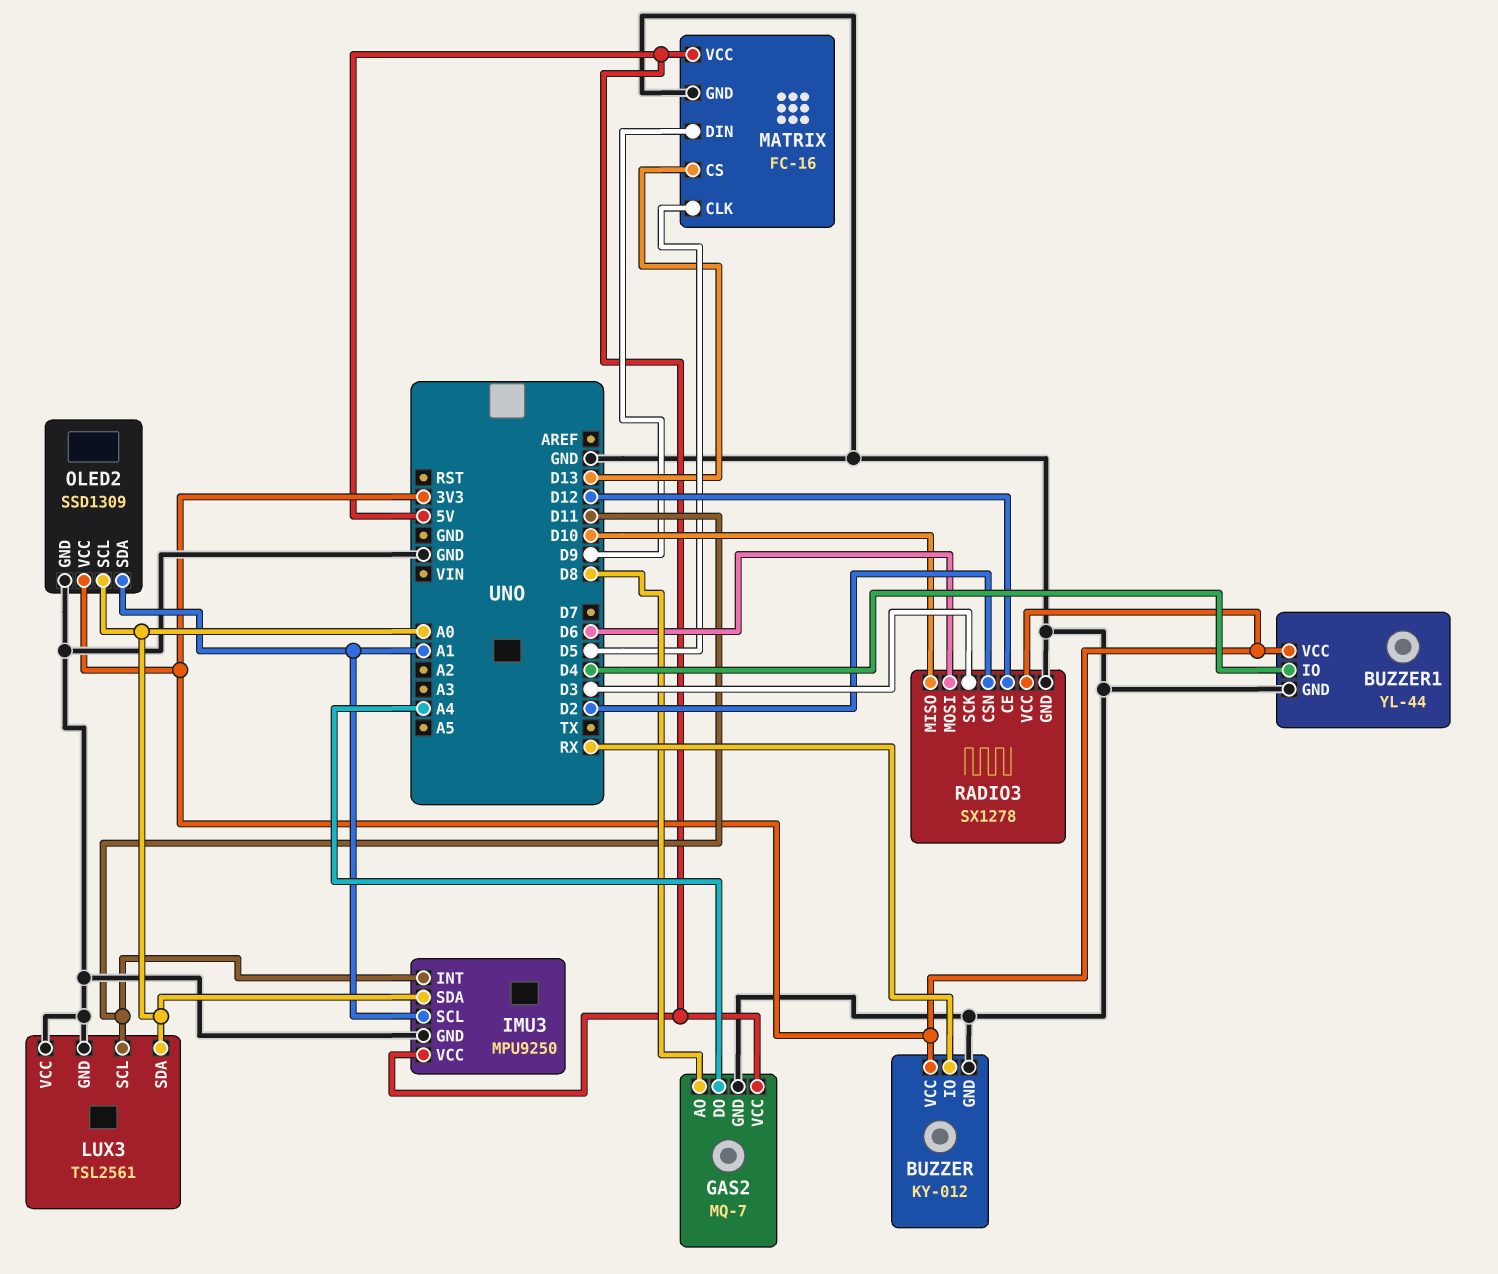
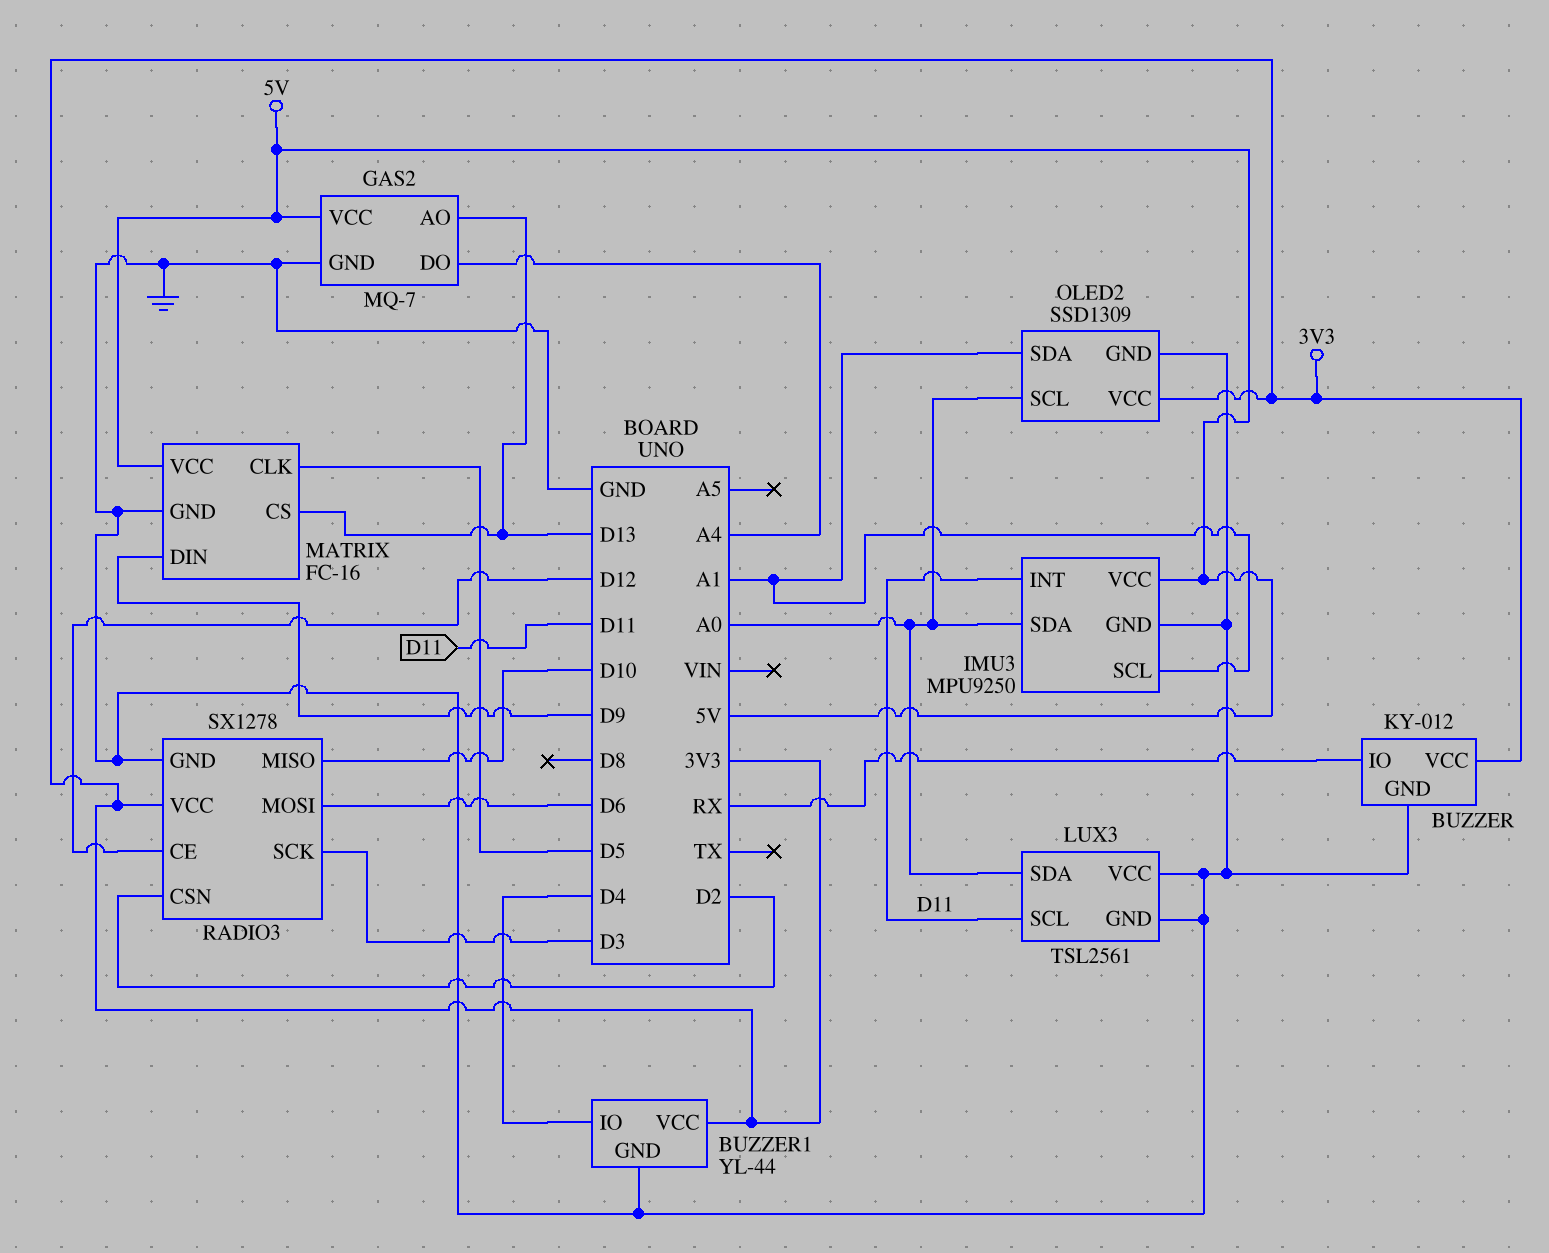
GAS2 pin AO: D8 -> D13

